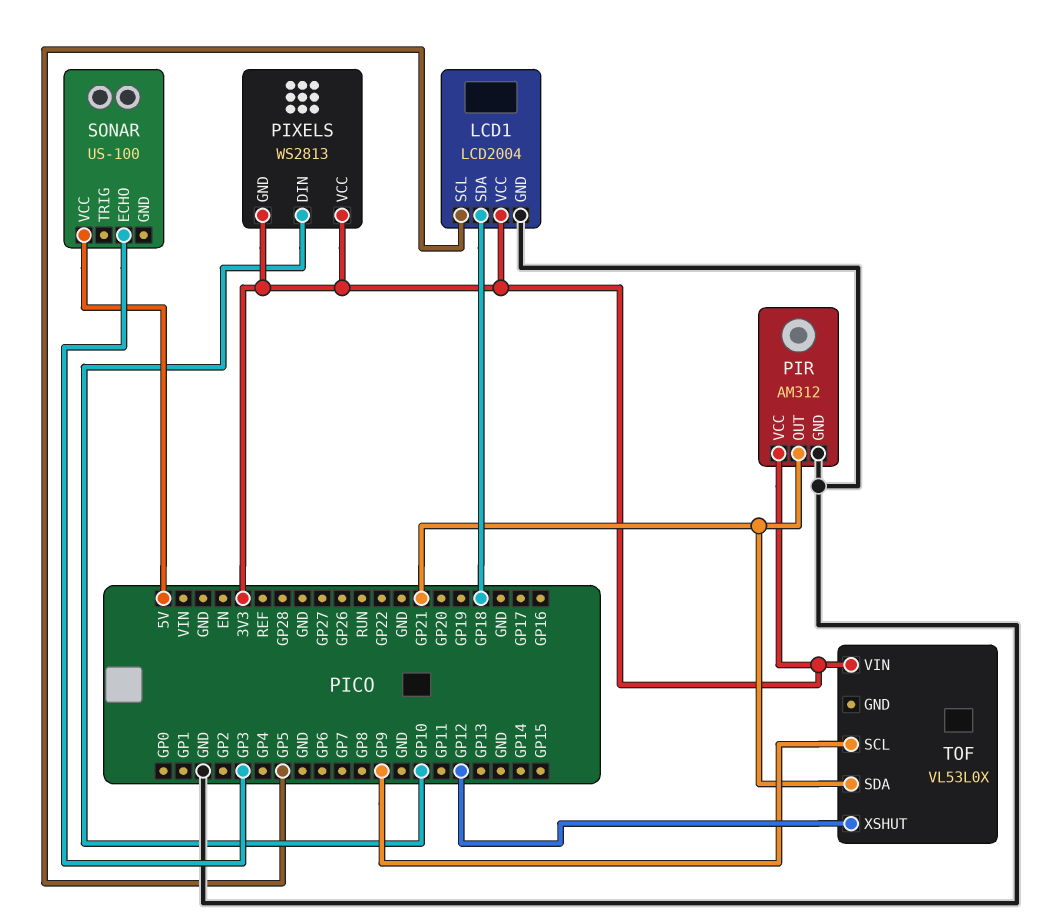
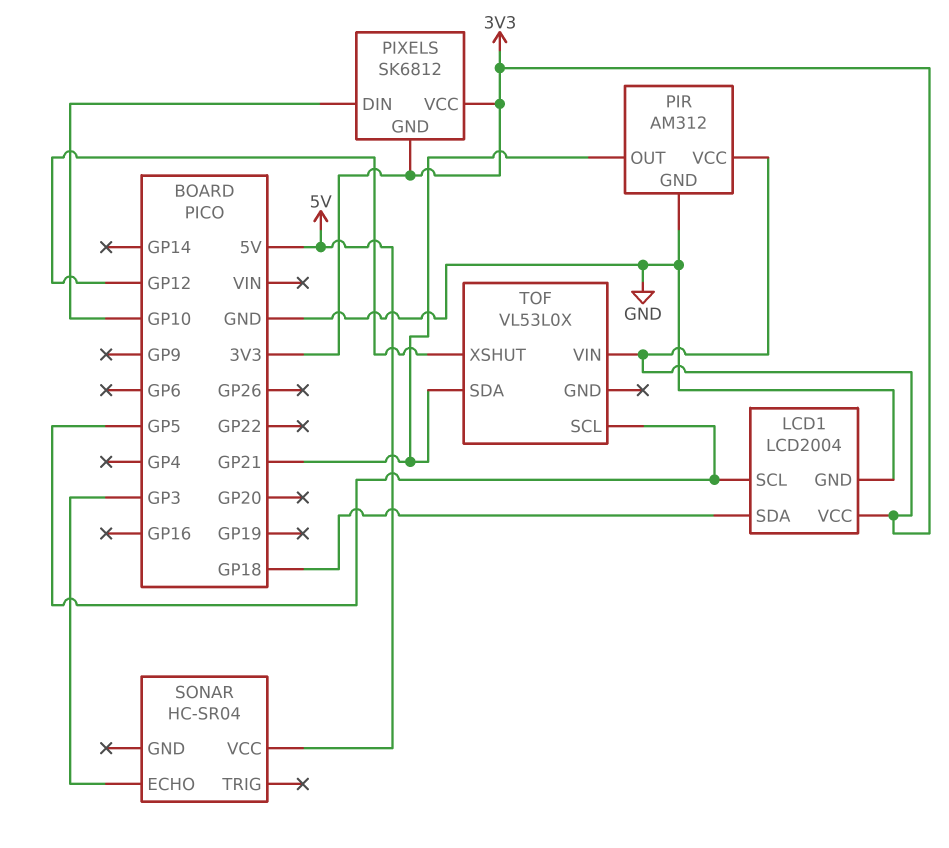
PIXELS: WS2813 -> SK6812
SONAR: US-100 -> HC-SR04
TOF pin SCL: GP9 -> GP5

